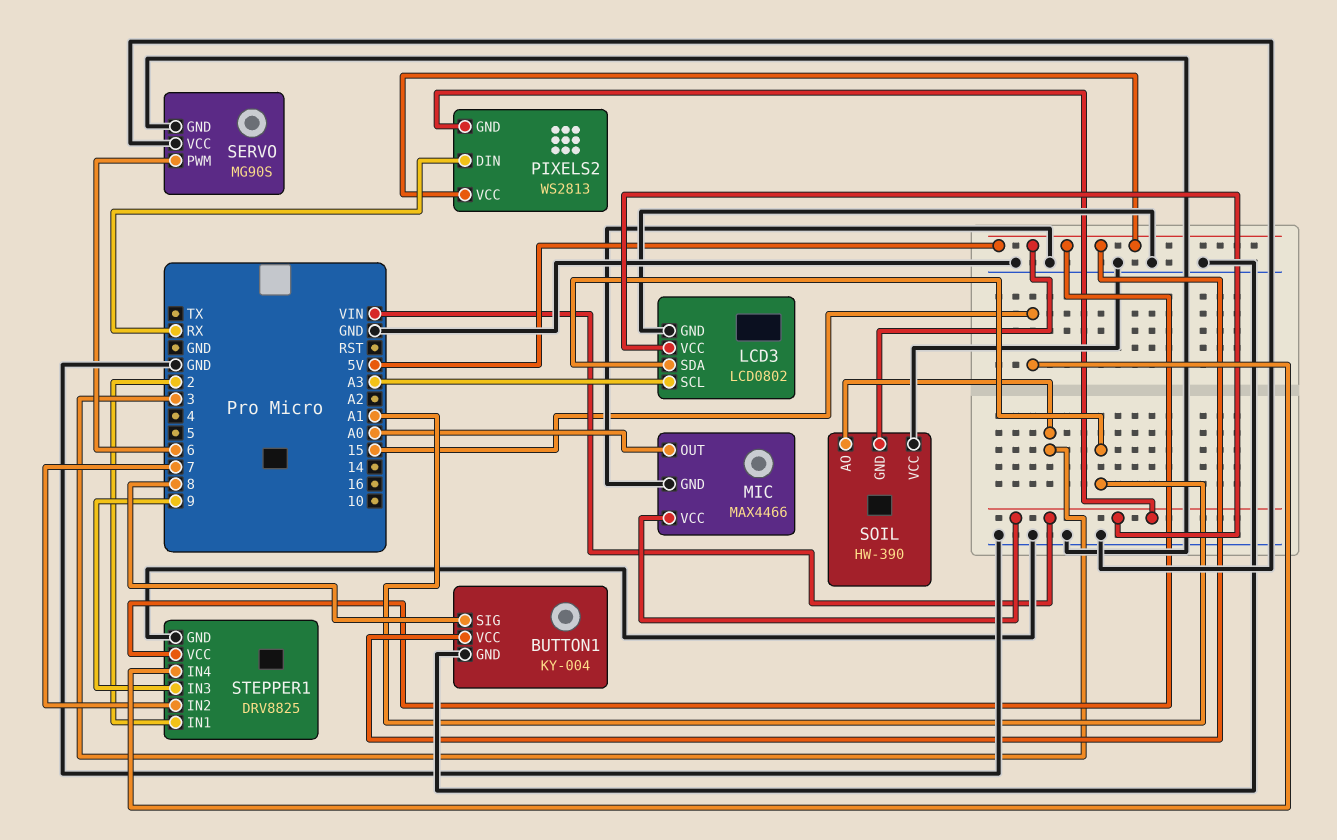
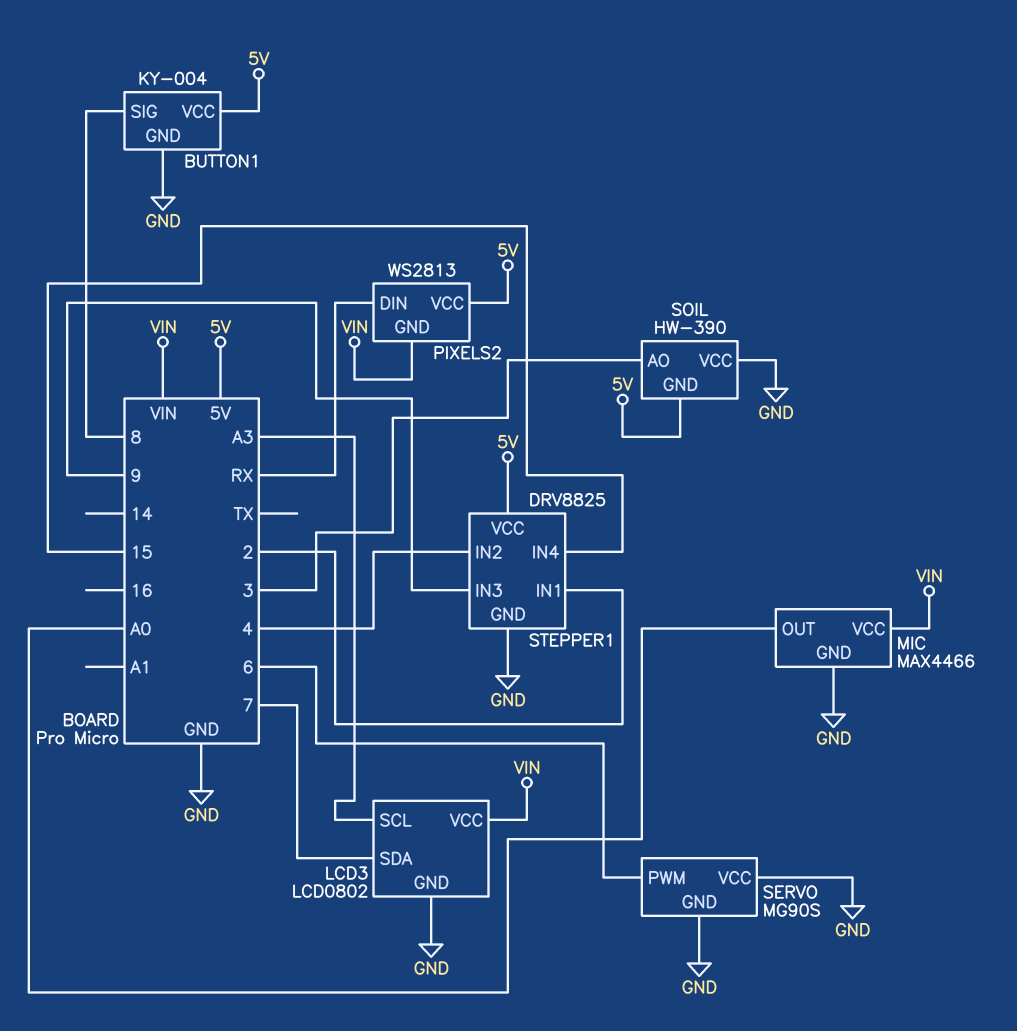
LCD3 pin SDA: A1 -> 7
STEPPER1 pin IN2: 7 -> 4

